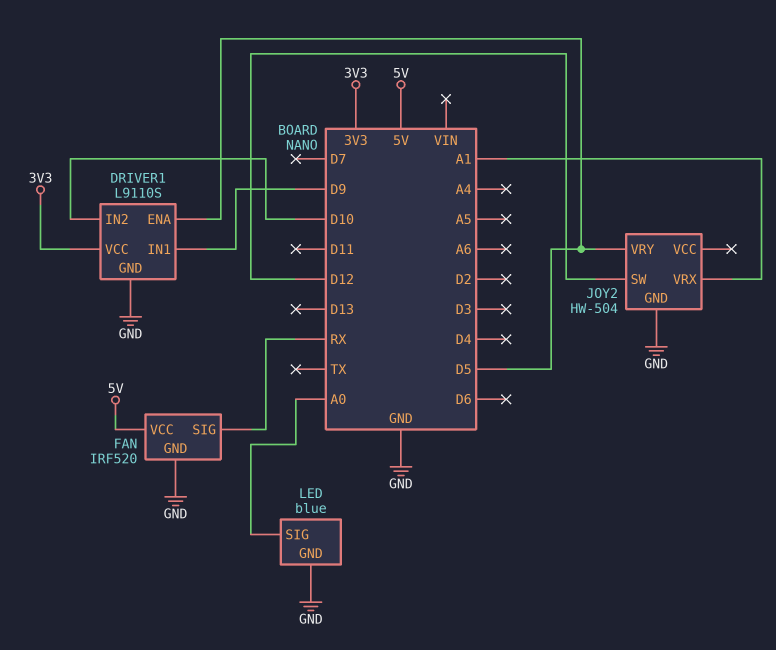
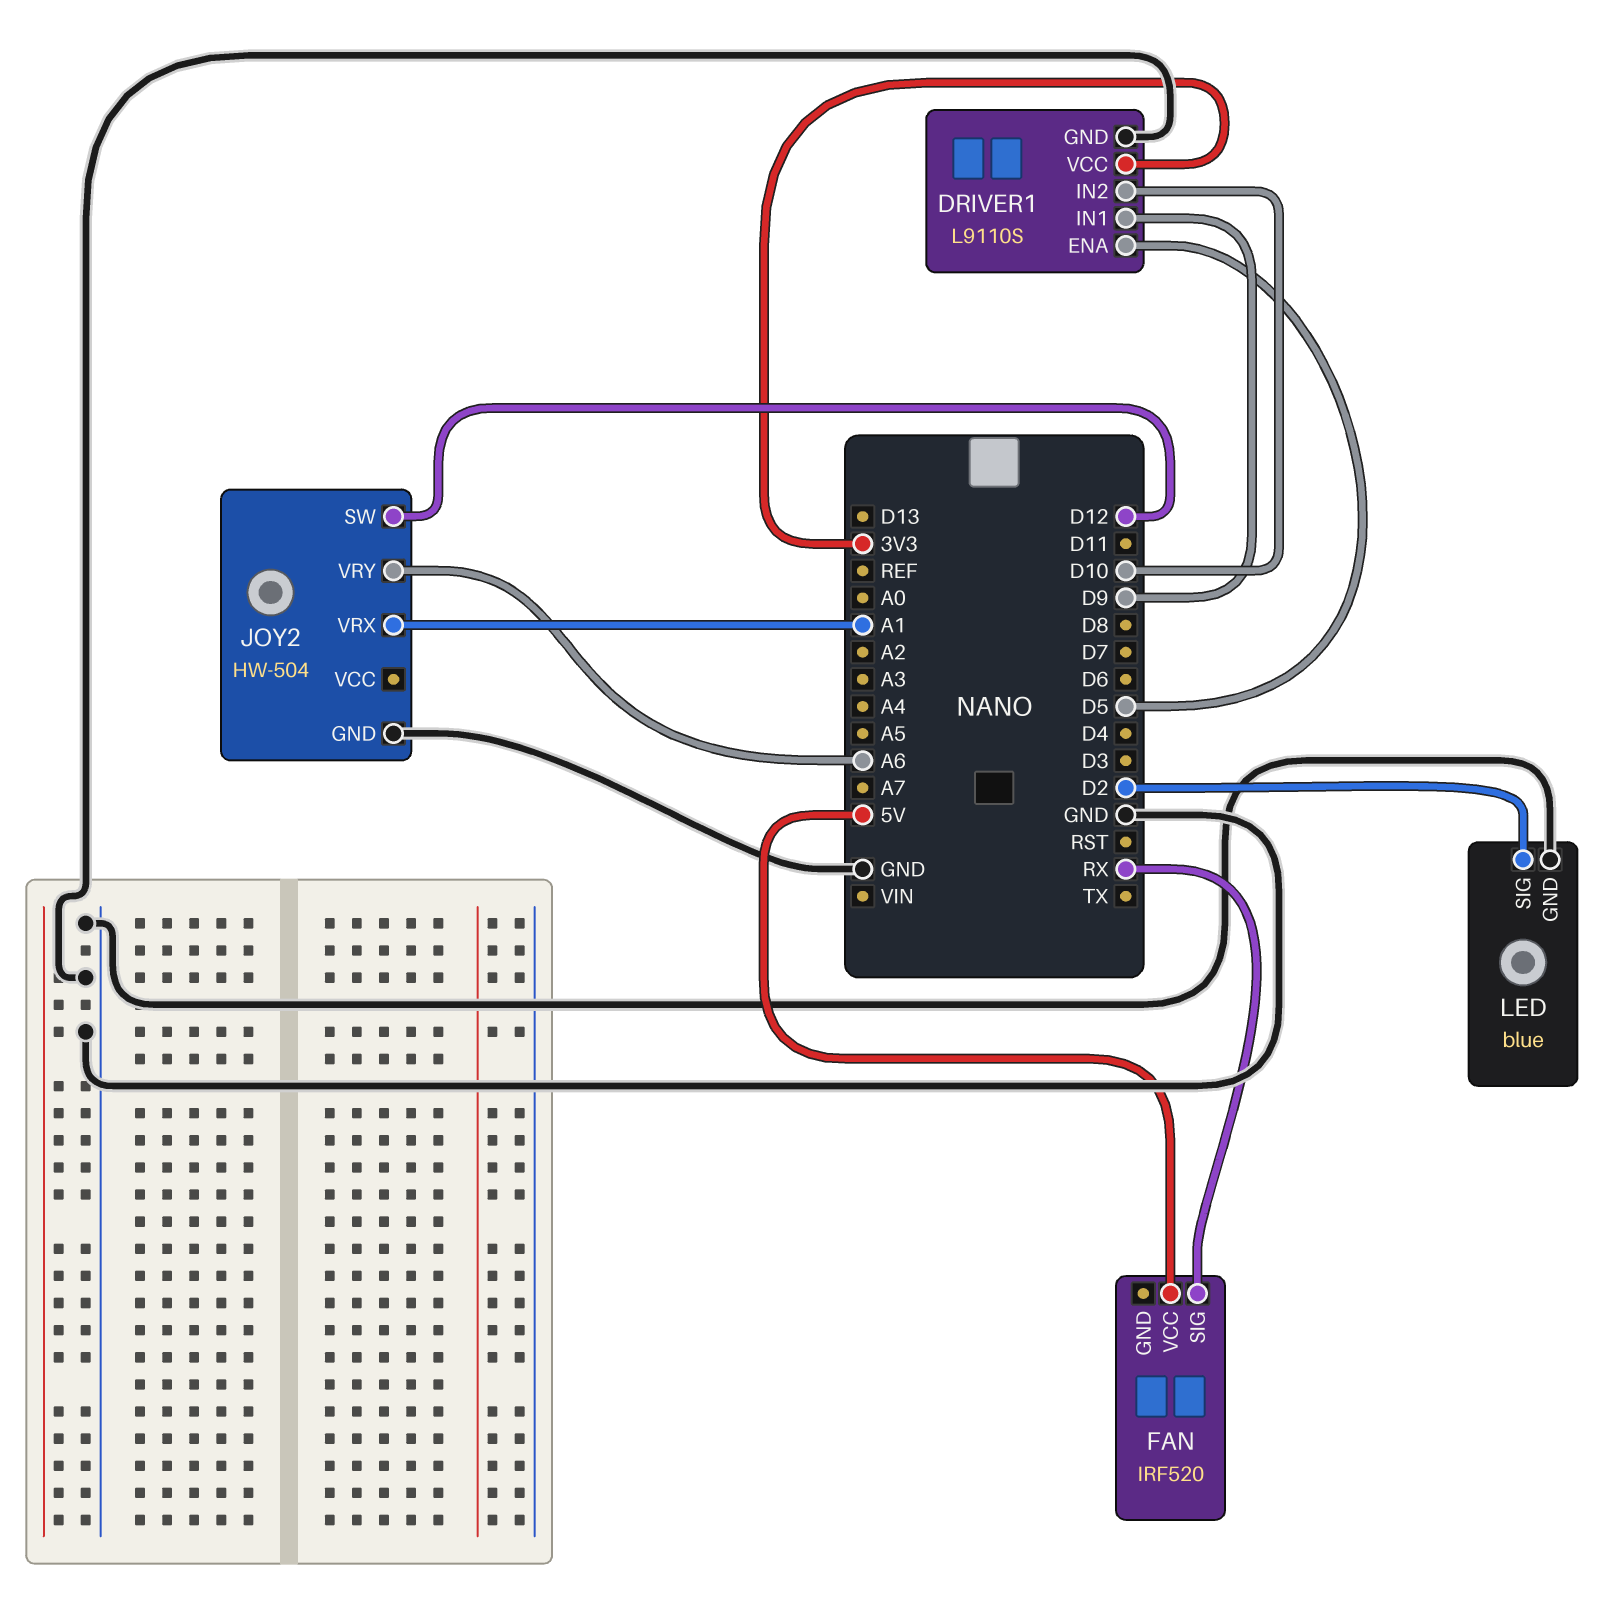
FAN pin GND: GND -> none
JOY2 pin VRY: D5 -> A6
LED pin SIG: A0 -> D2

